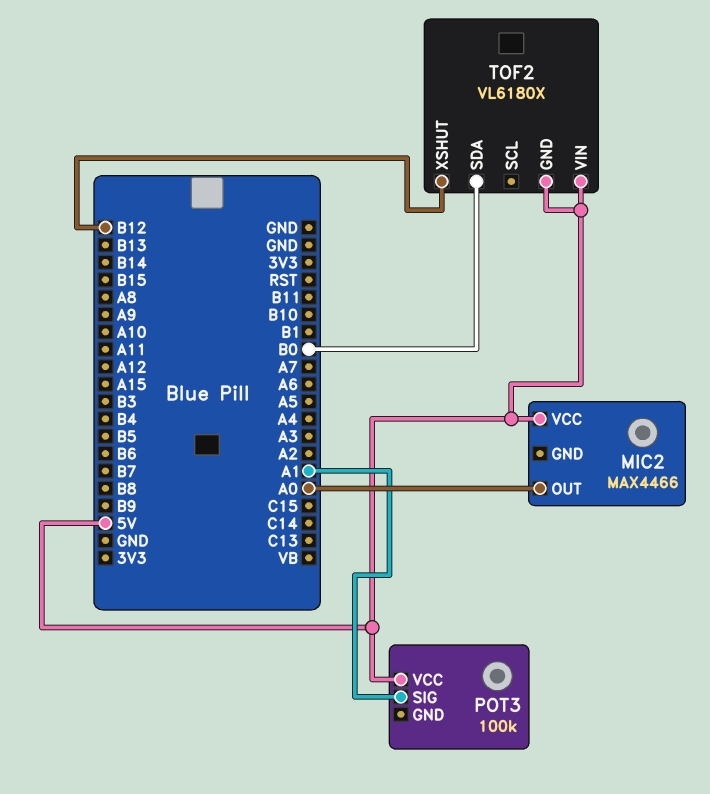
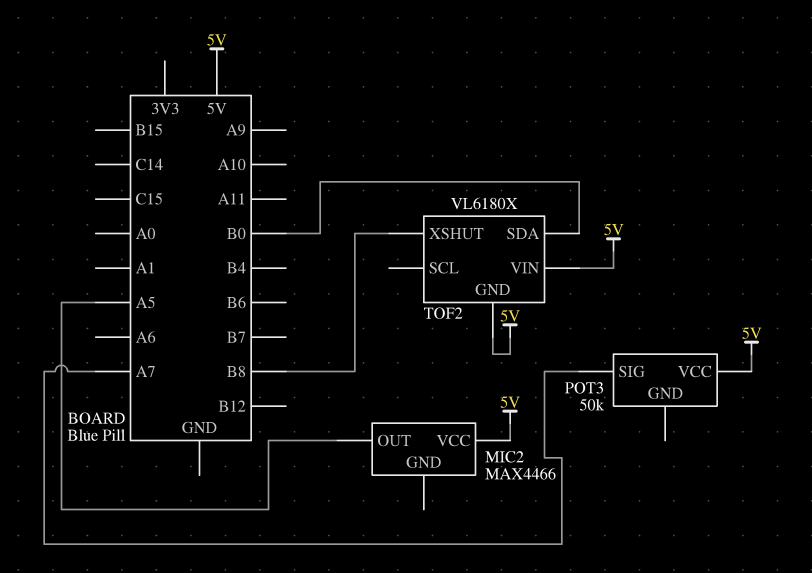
MIC2 pin OUT: A0 -> A5
POT3: 100k -> 50k
POT3 pin SIG: A1 -> A7
TOF2 pin XSHUT: B12 -> B8

